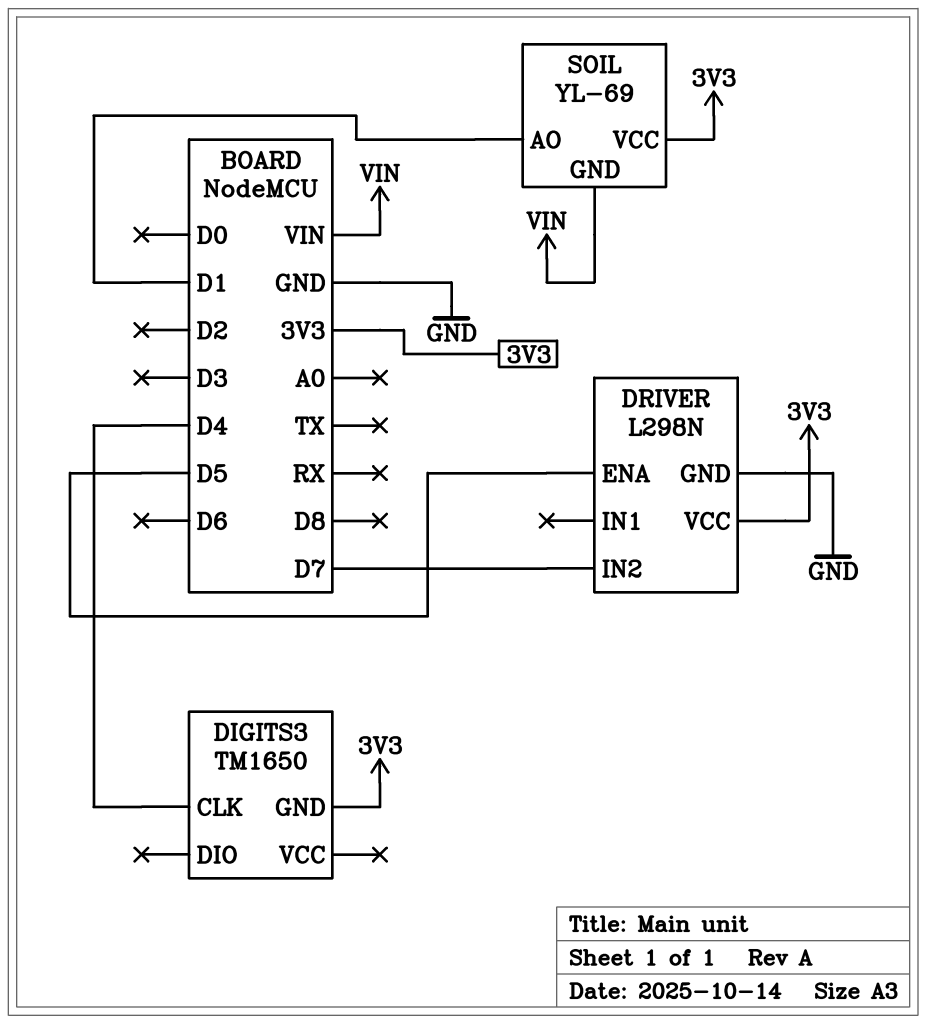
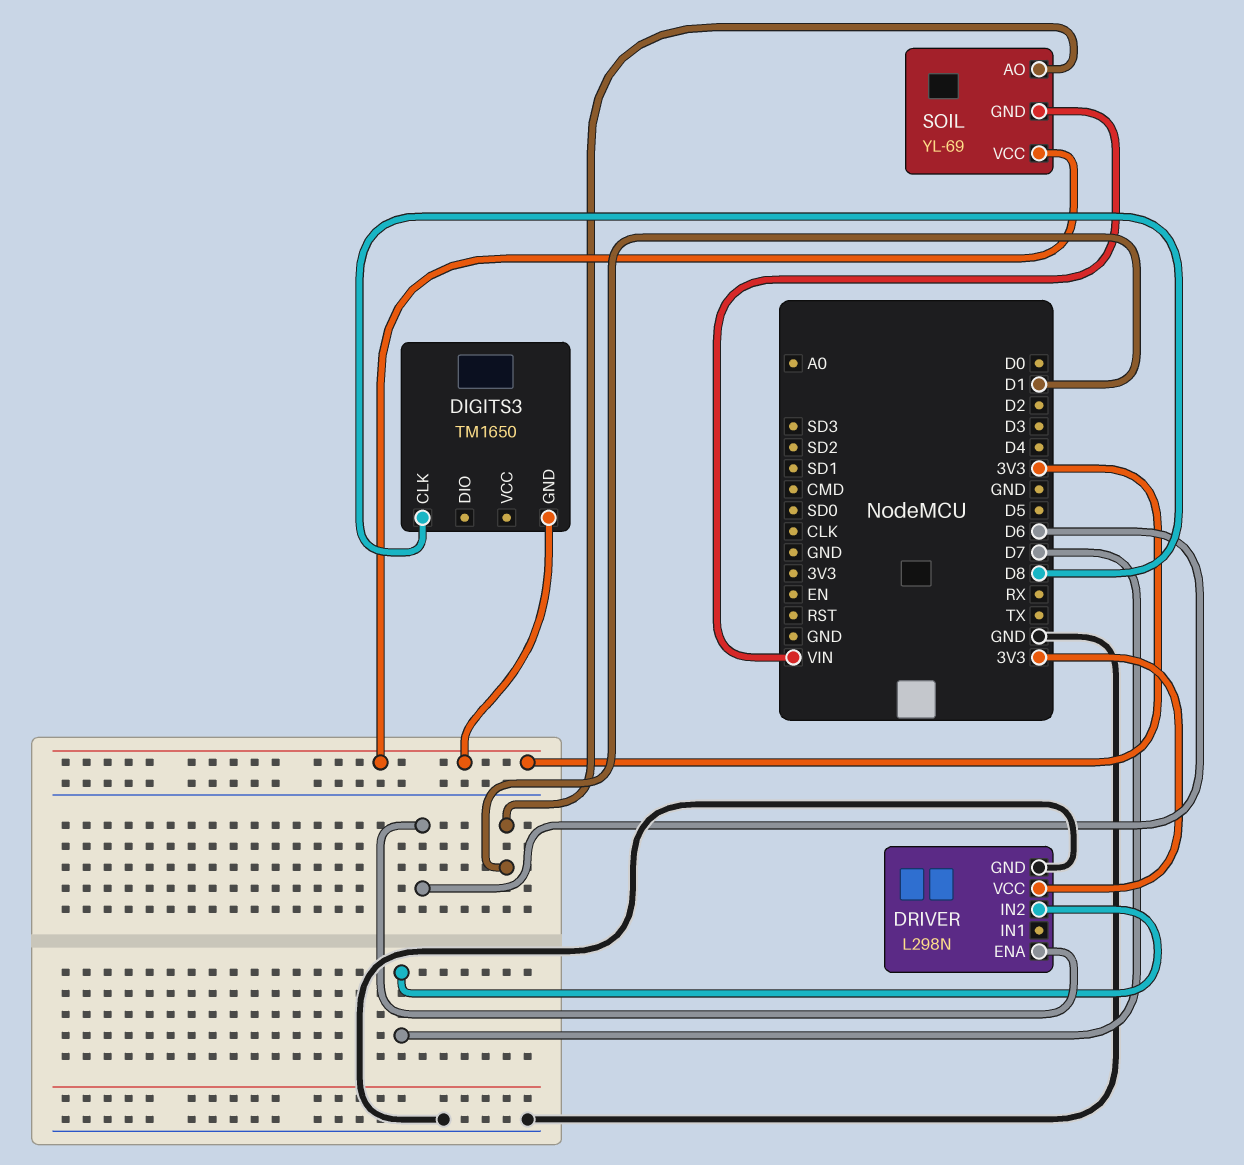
DIGITS3 pin CLK: D4 -> D8
DRIVER pin ENA: D5 -> D6

